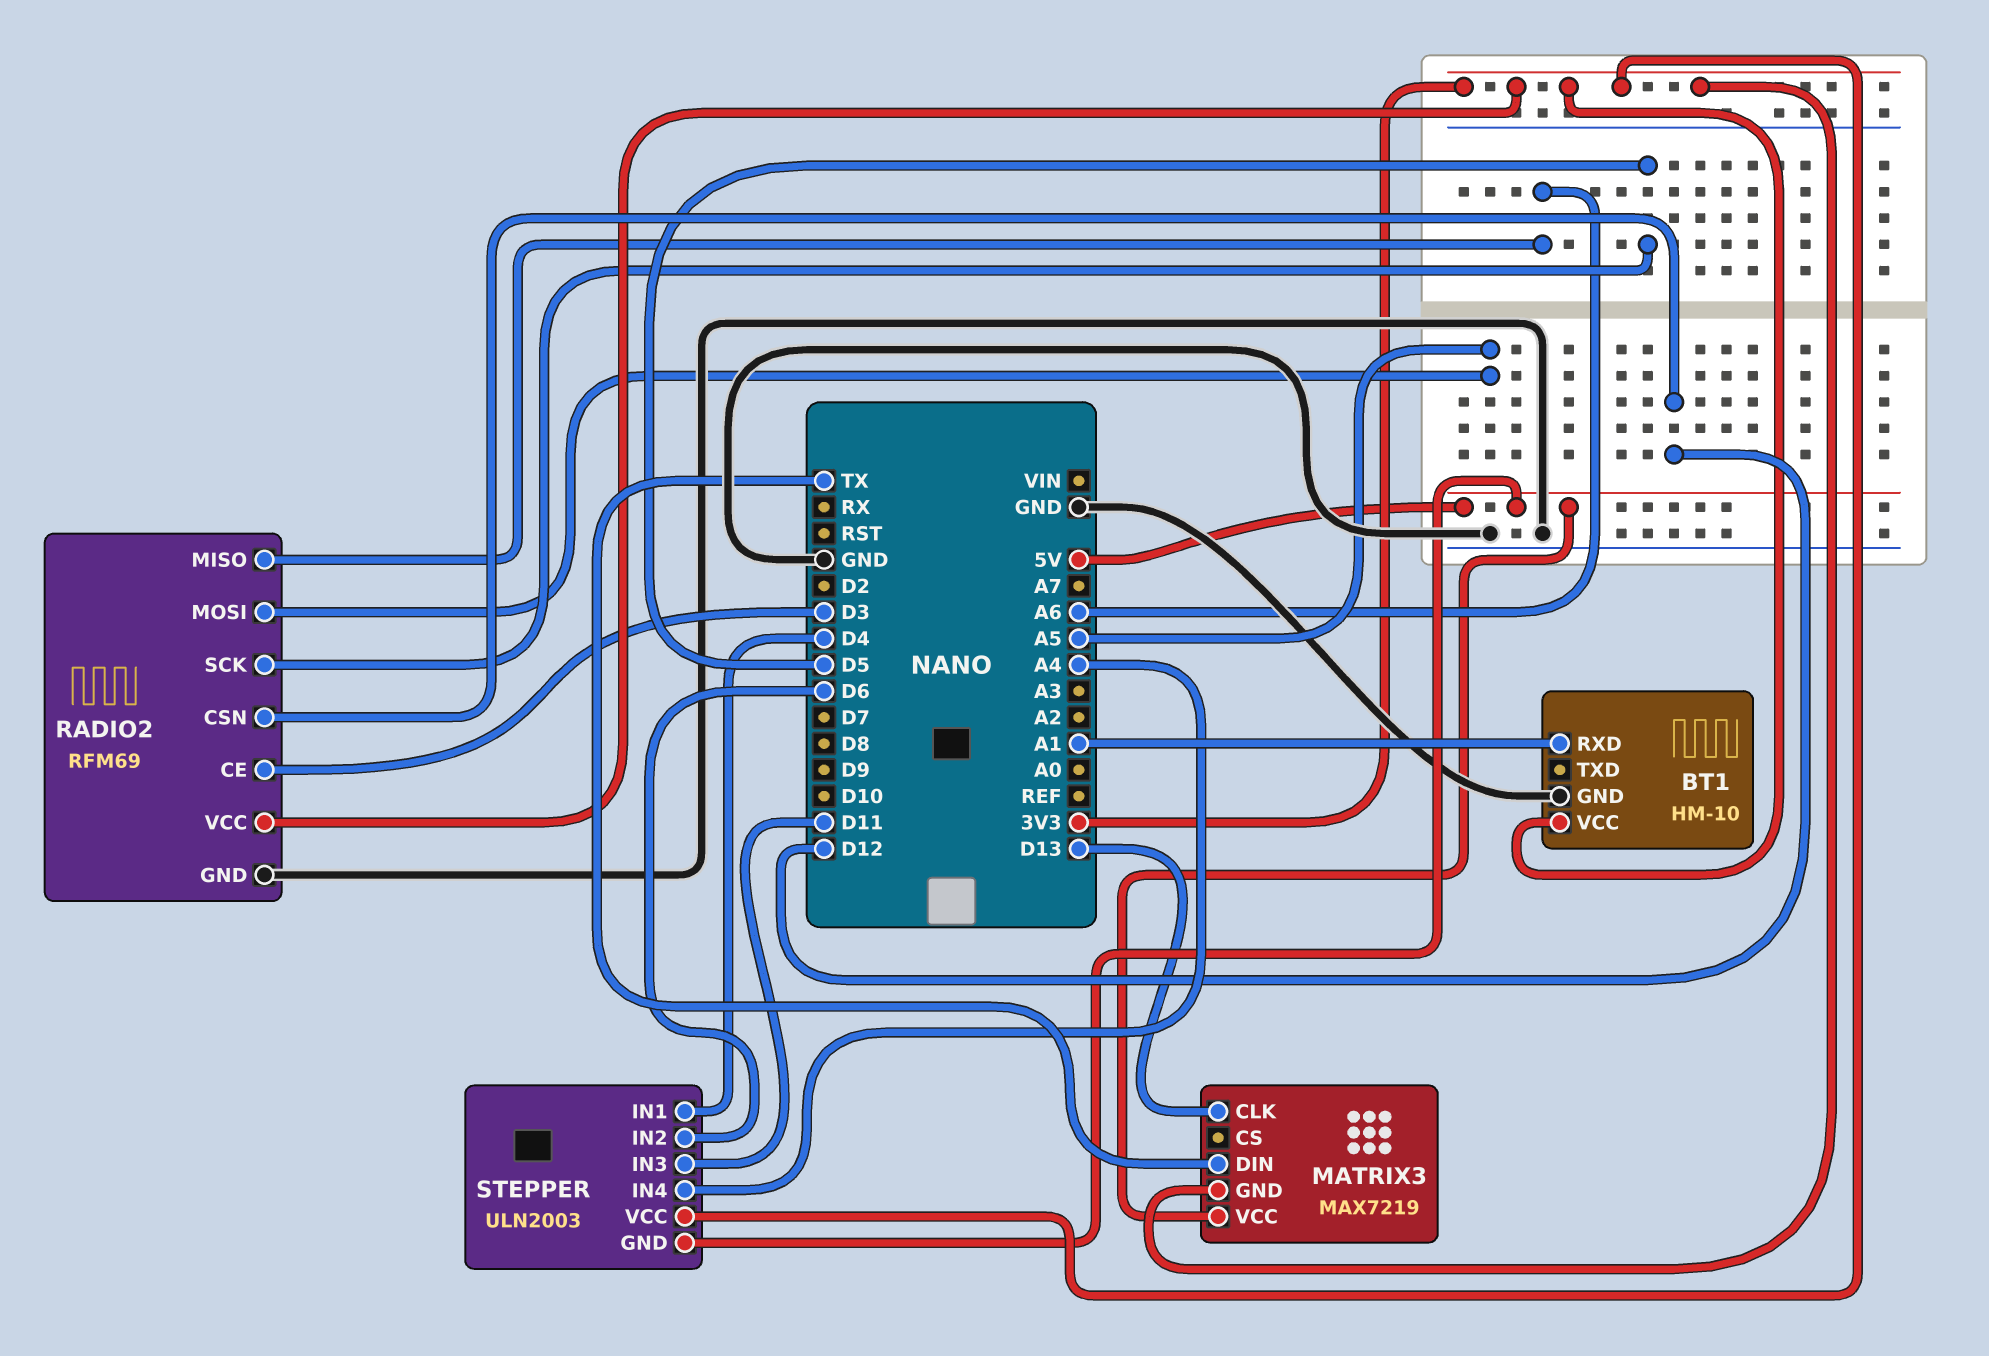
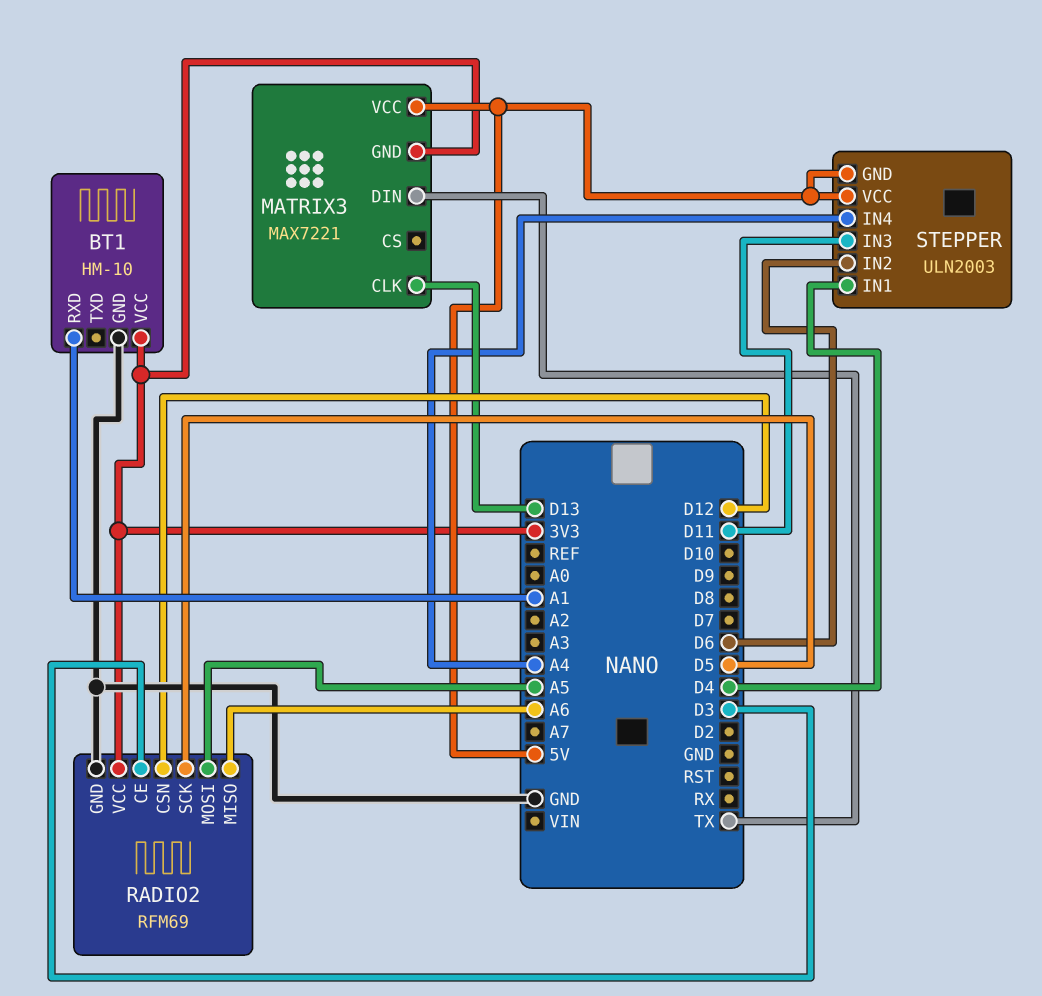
MATRIX3: MAX7219 -> MAX7221
STEPPER pin VCC: 3V3 -> 5V

